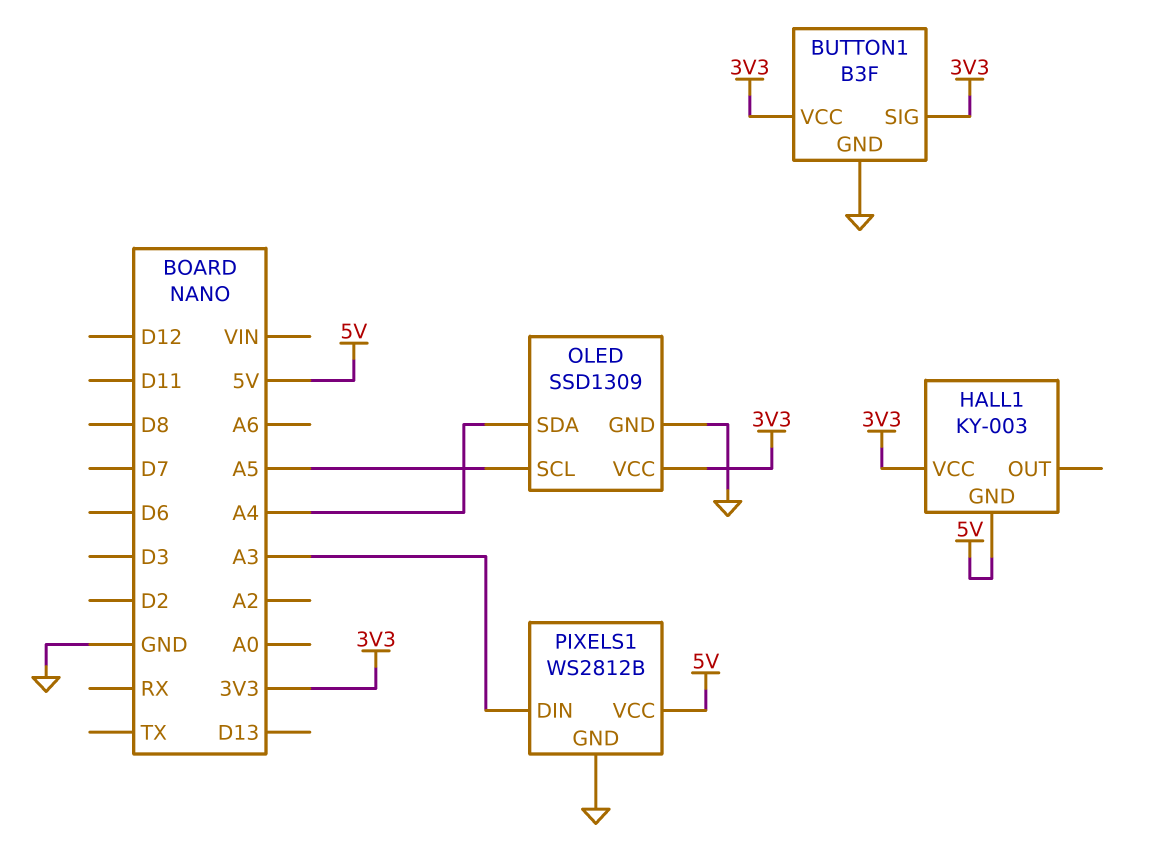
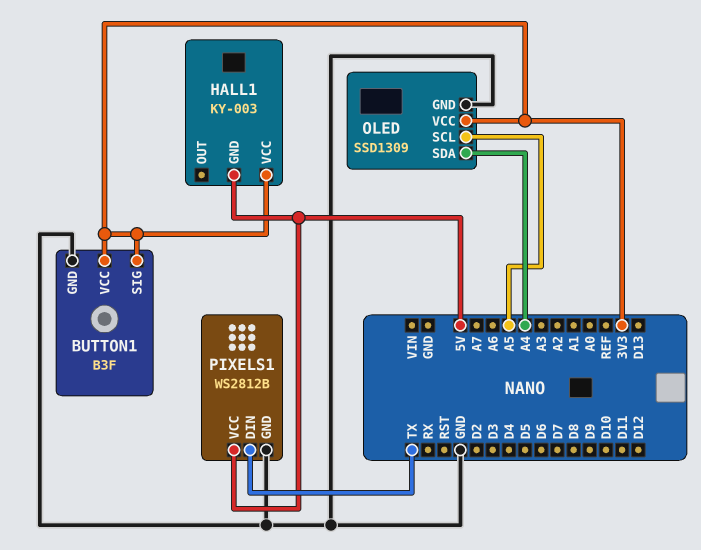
PIXELS1 pin DIN: A3 -> TX

